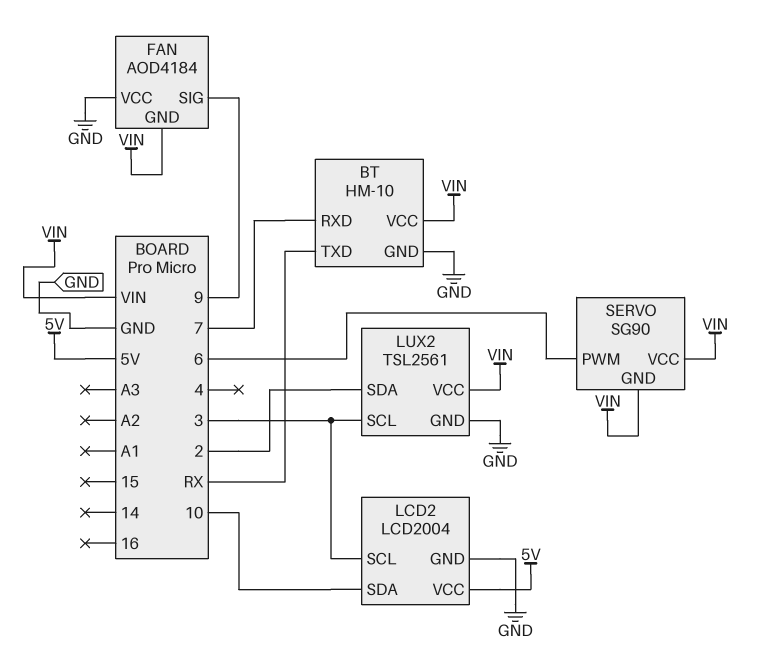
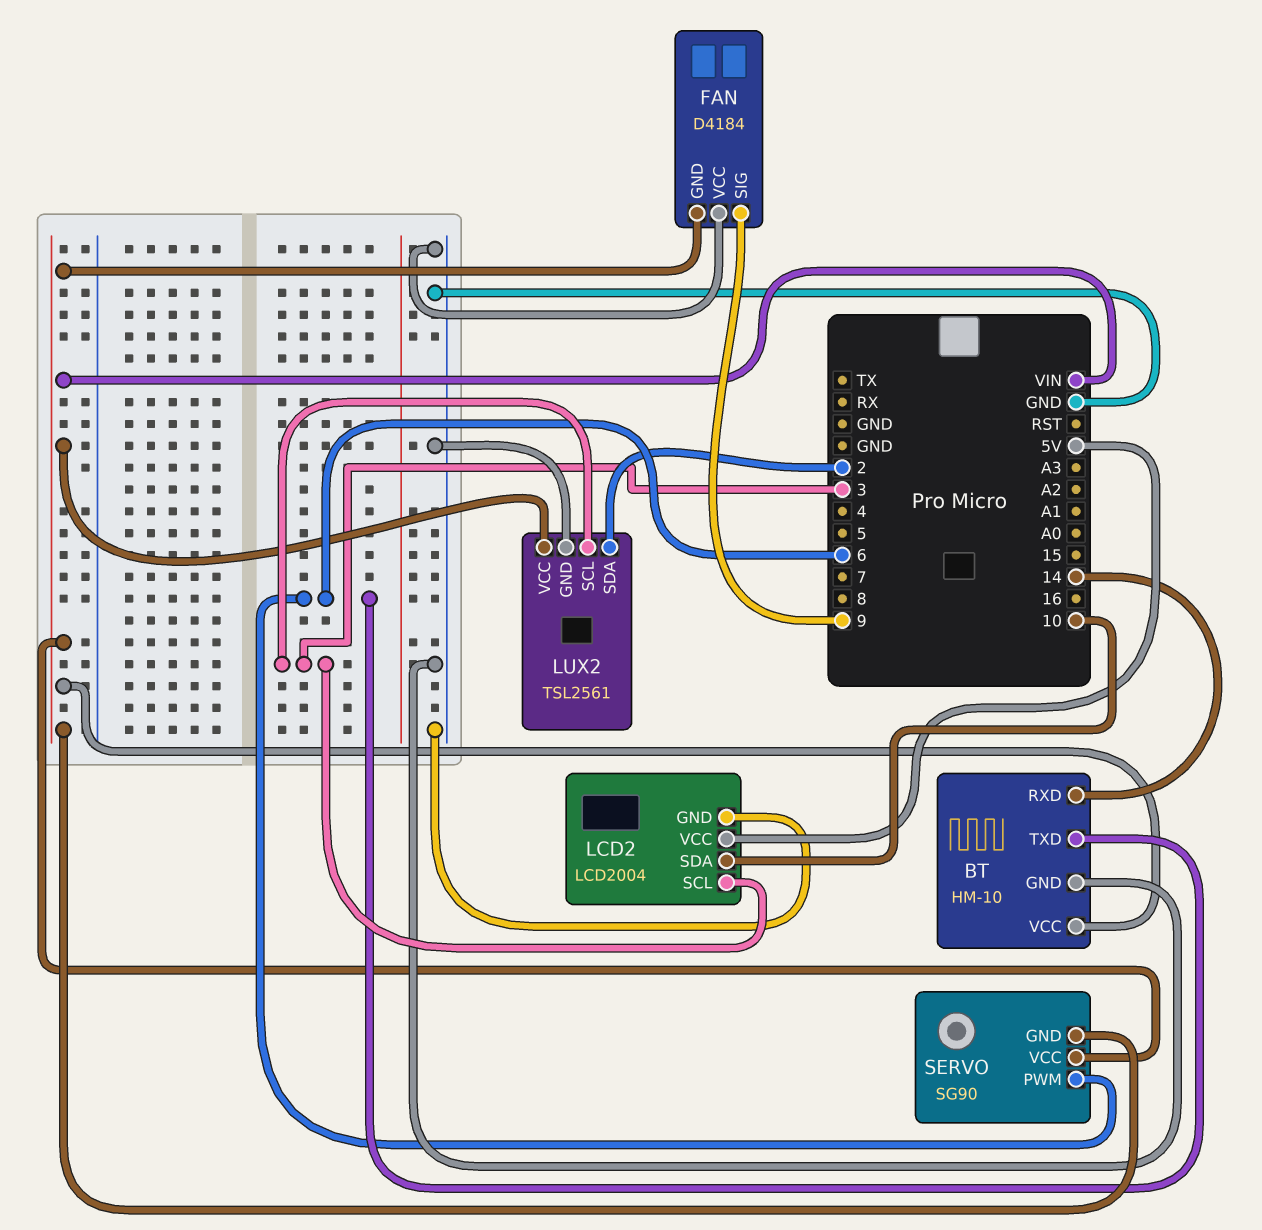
BT pin RXD: 7 -> 14
BT pin TXD: RX -> 6
FAN: AOD4184 -> D4184

